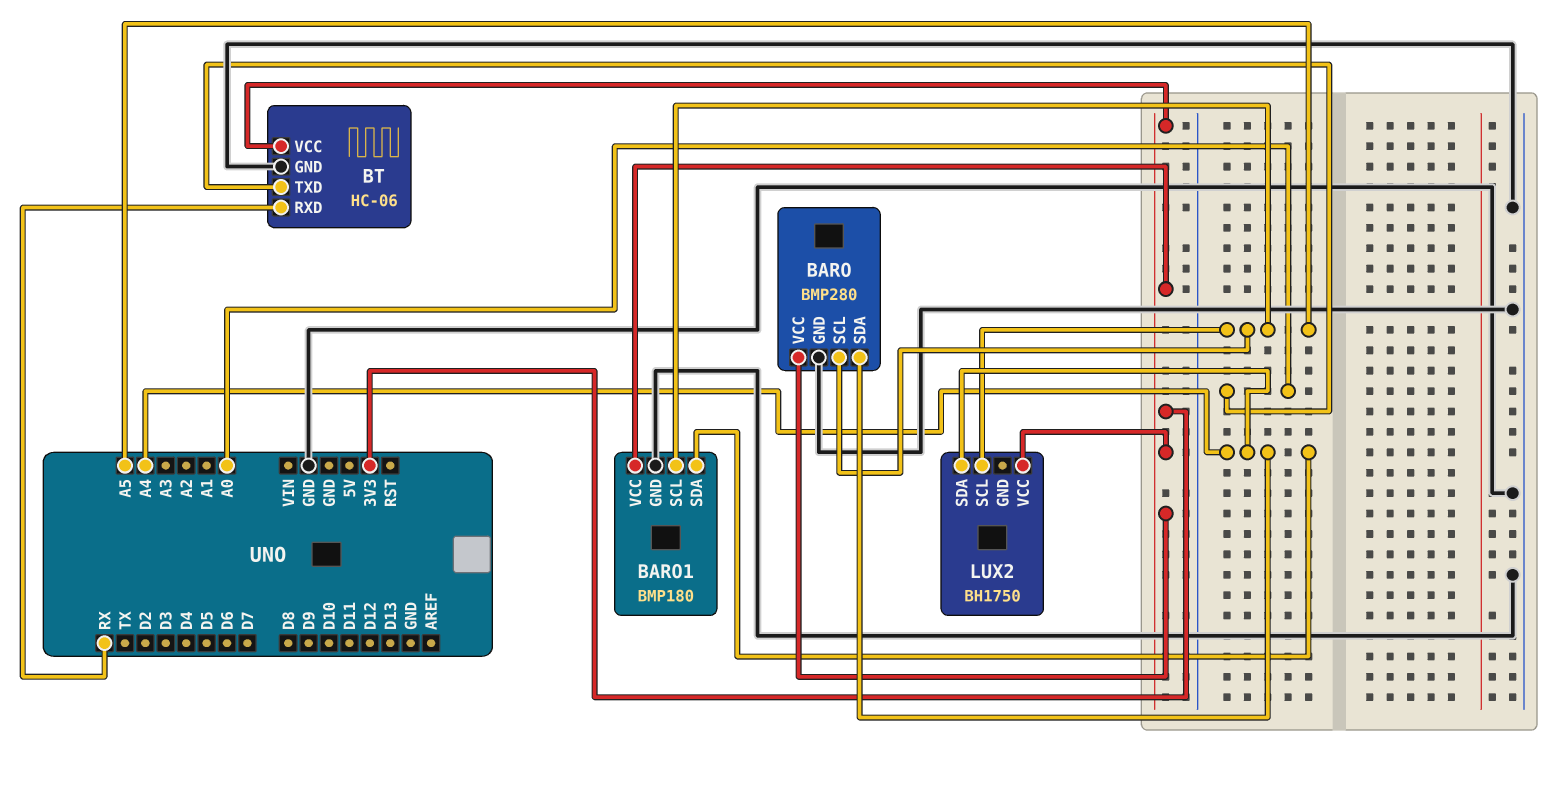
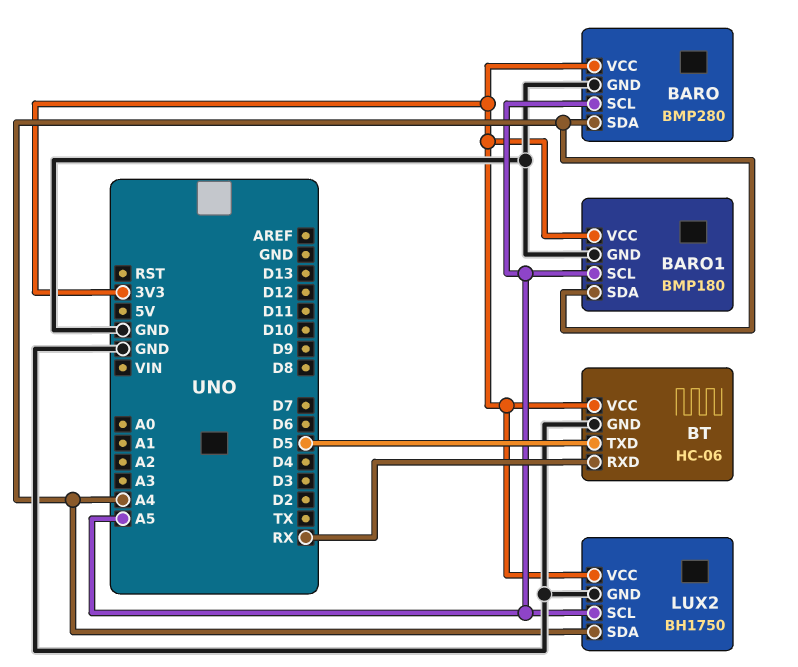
BT pin TXD: A0 -> D5
LUX2 pin GND: none -> GND

